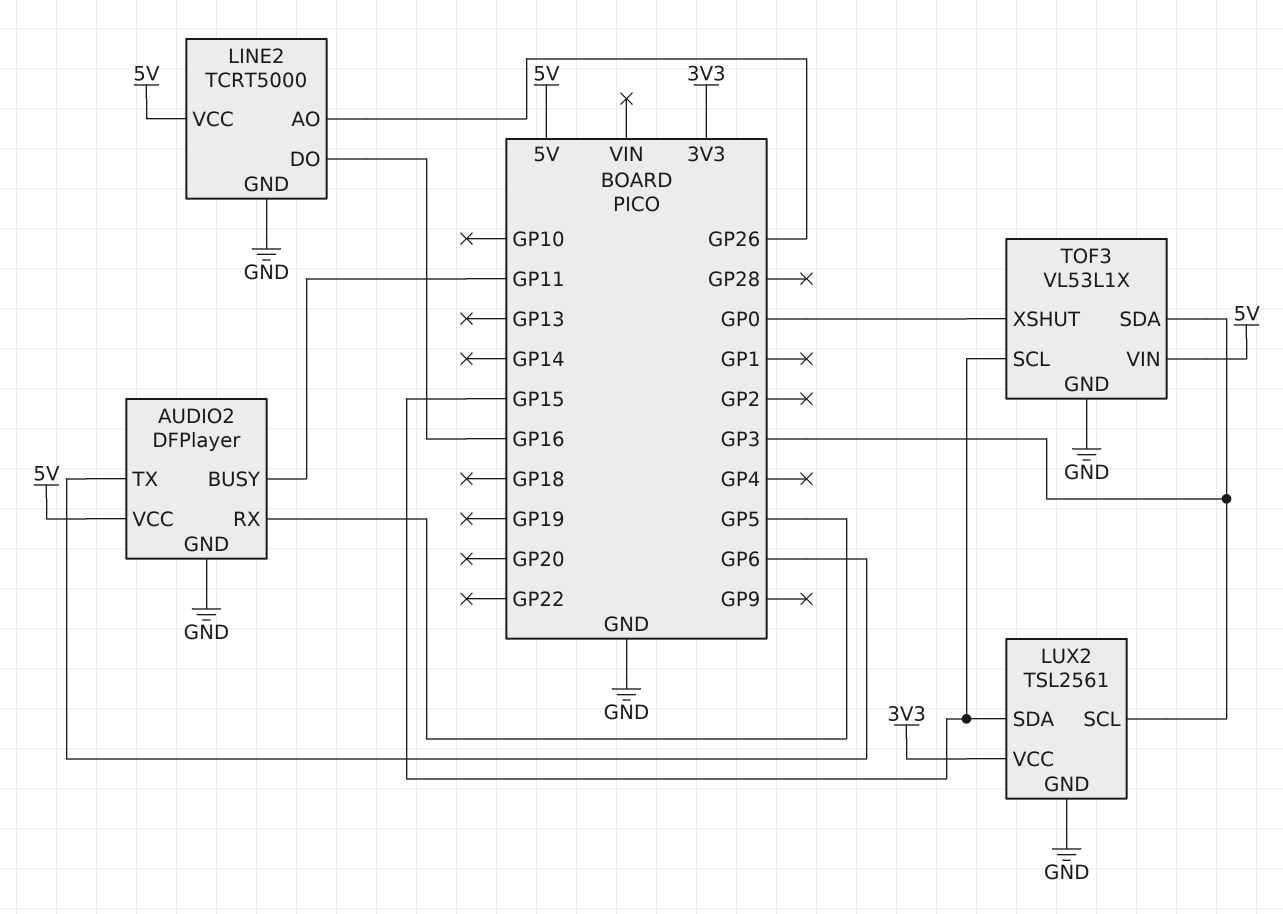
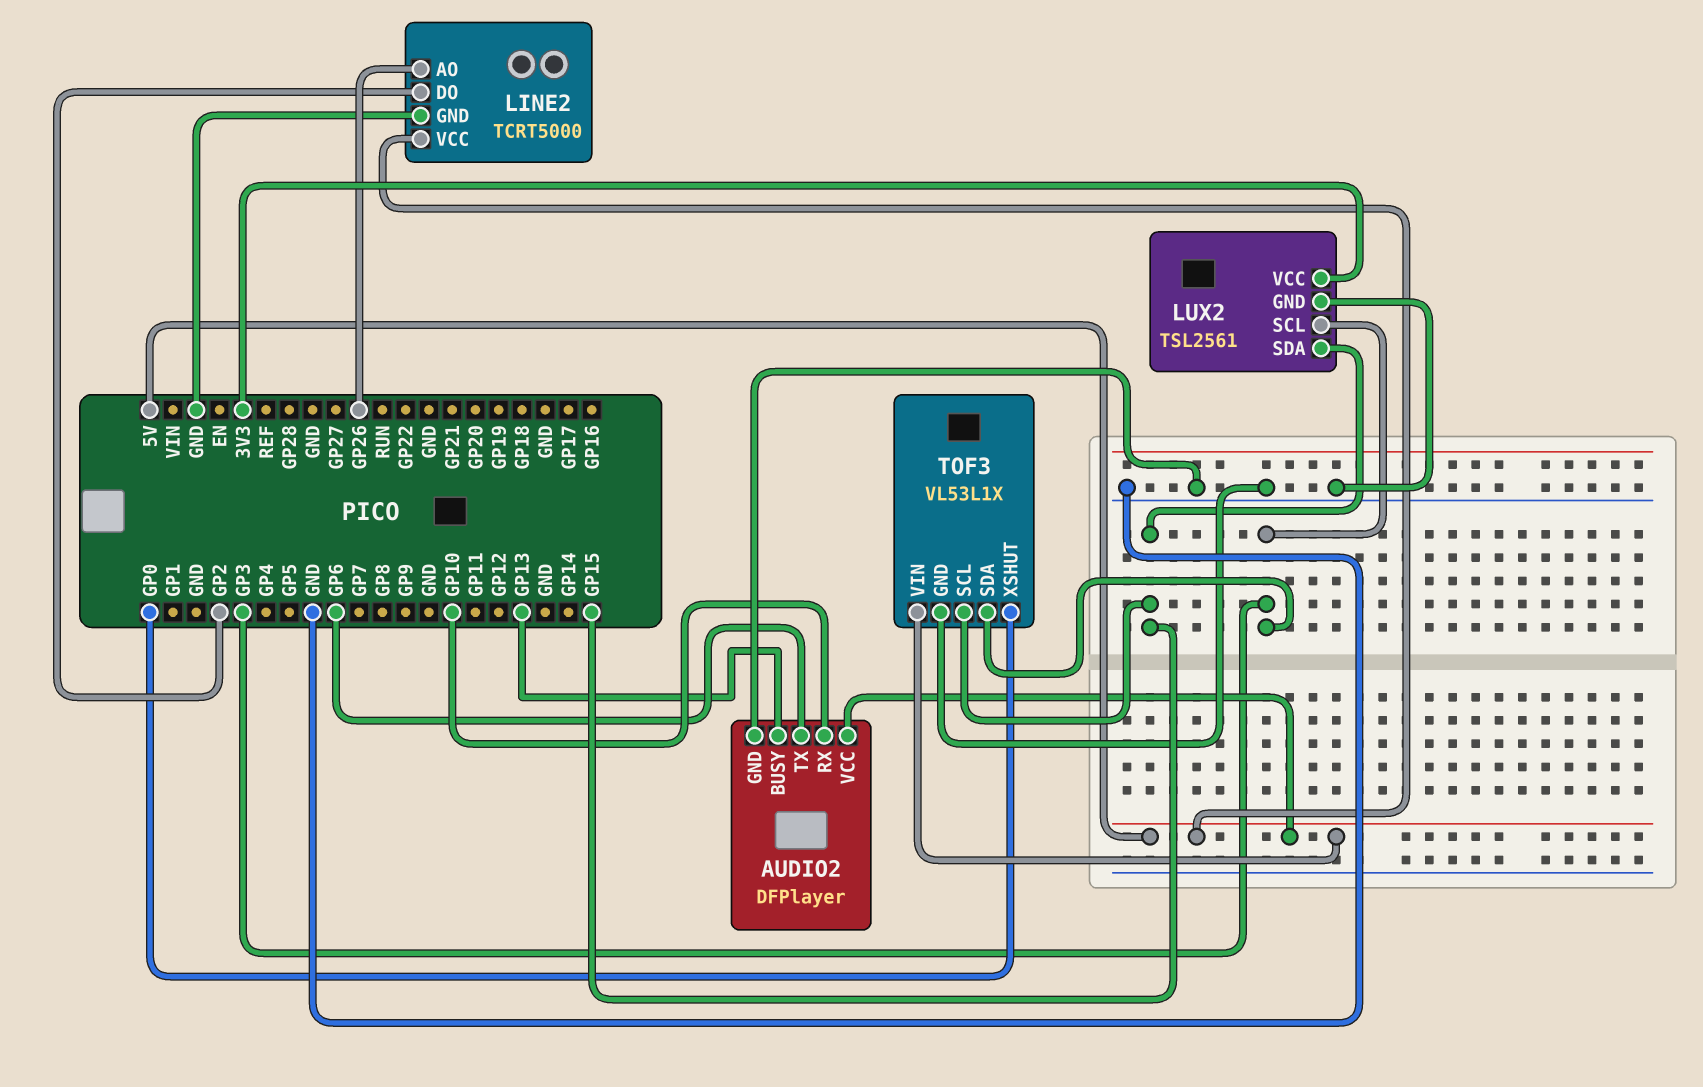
AUDIO2 pin BUSY: GP11 -> GP13
AUDIO2 pin RX: GP5 -> GP10
LINE2 pin DO: GP16 -> GP2

